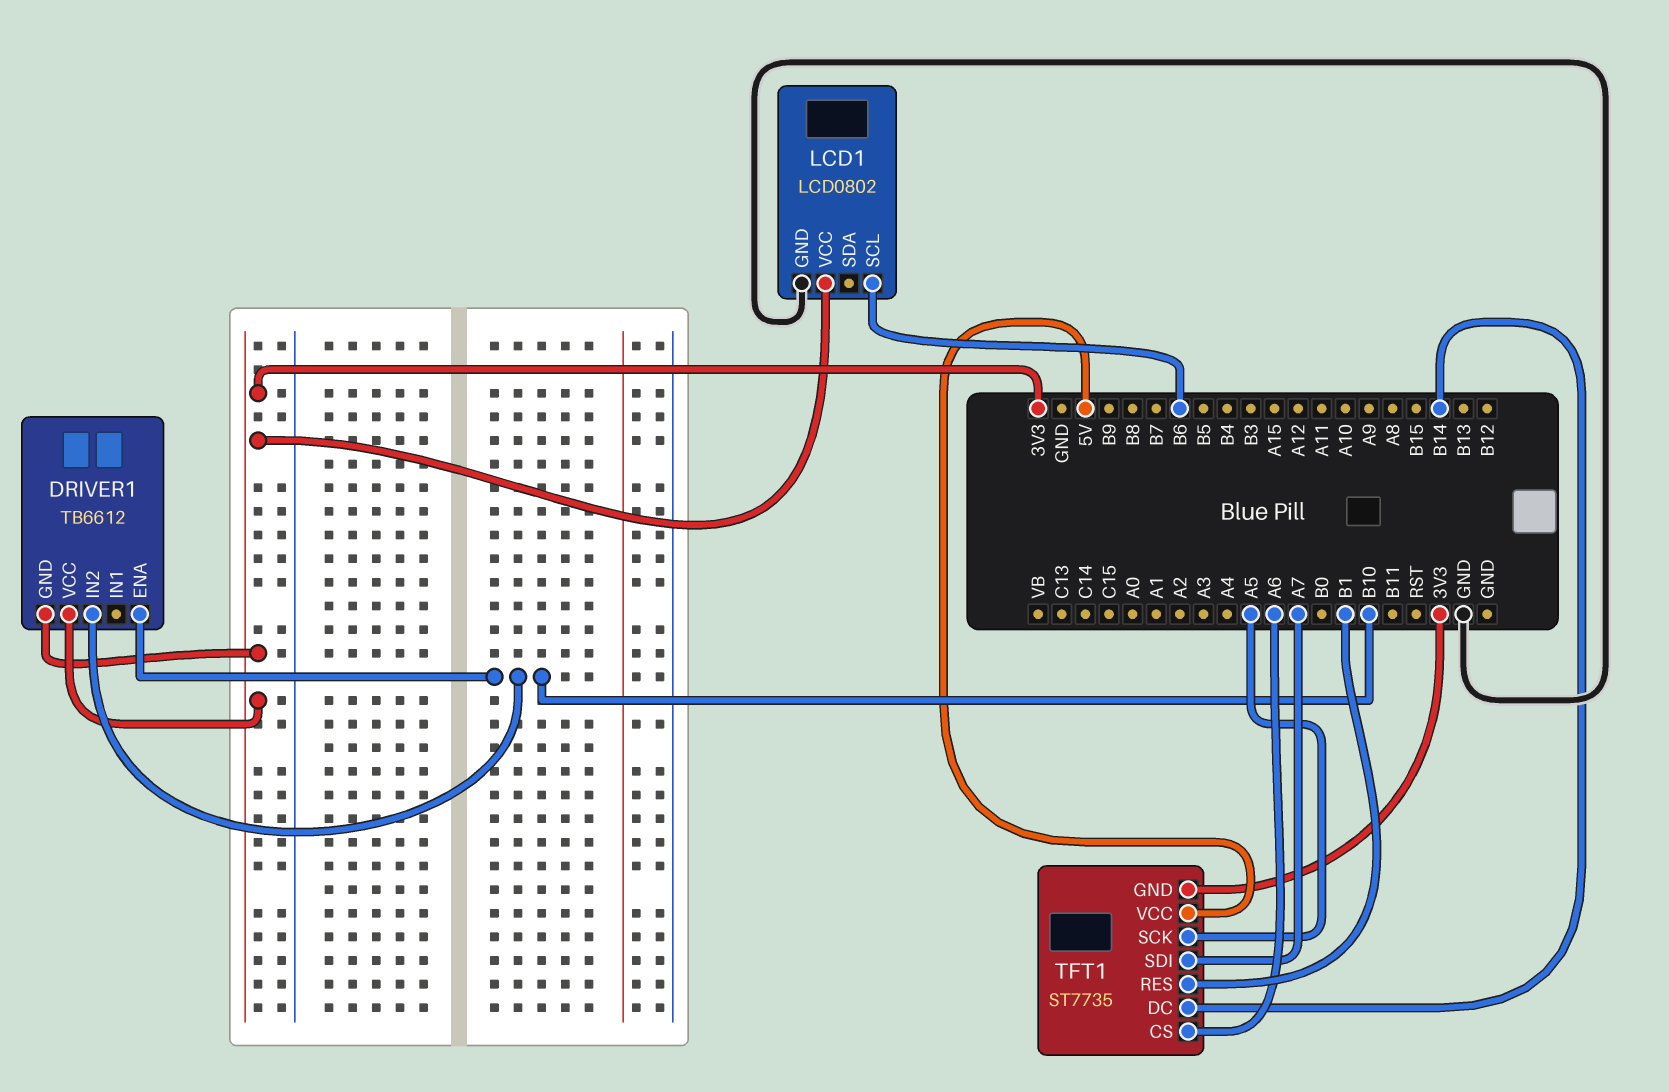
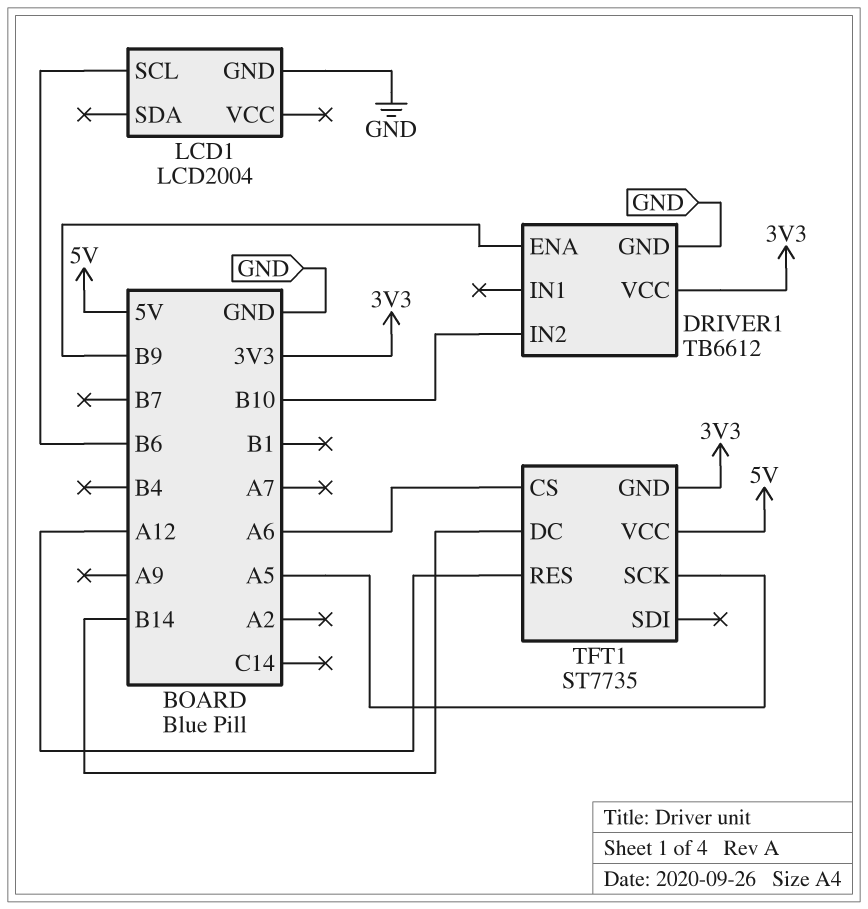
DRIVER1 pin ENA: B10 -> B9
DRIVER1 pin GND: 3V3 -> GND
LCD1: LCD0802 -> LCD2004
LCD1 pin VCC: 3V3 -> none
TFT1 pin RES: B1 -> A12
TFT1 pin SDI: A7 -> none

